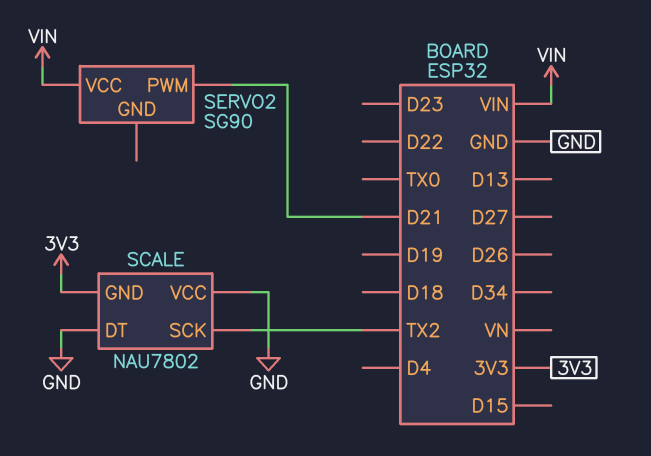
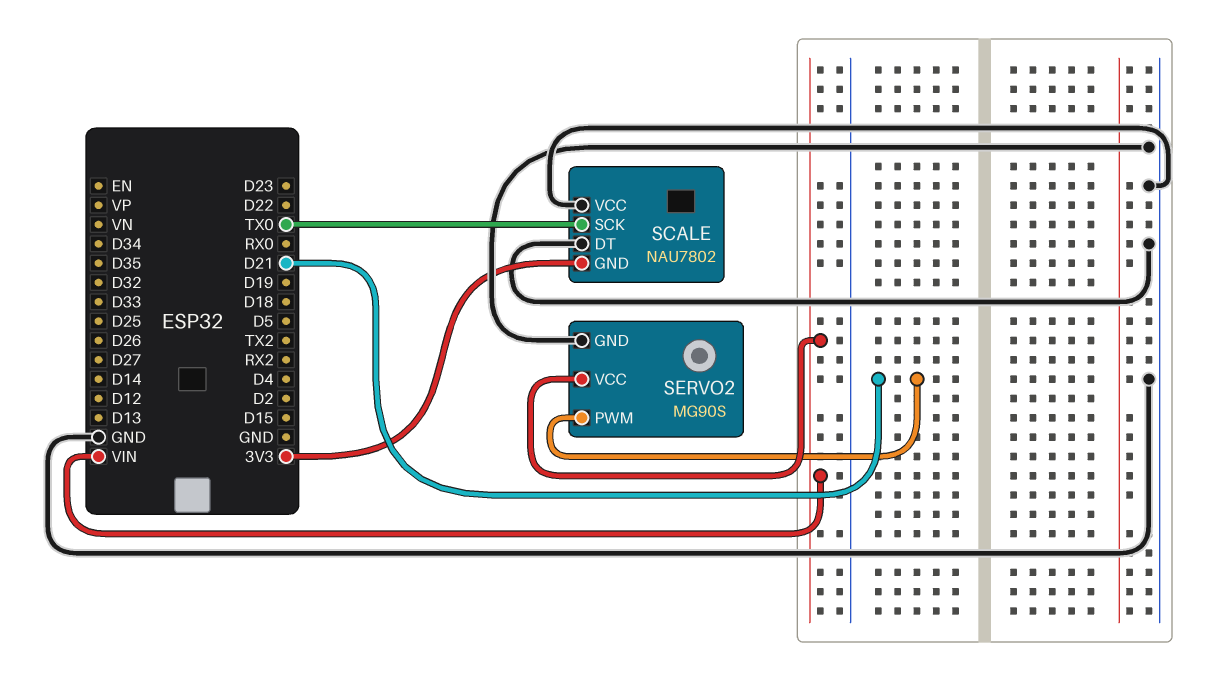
SCALE pin SCK: TX2 -> TX0
SERVO2: SG90 -> MG90S
SERVO2 pin GND: none -> GND

